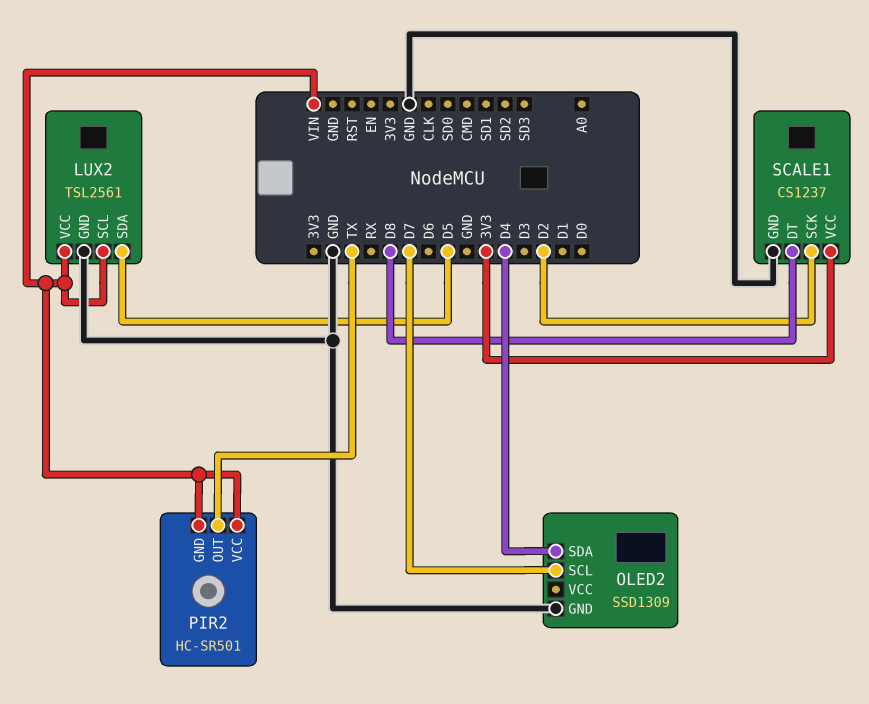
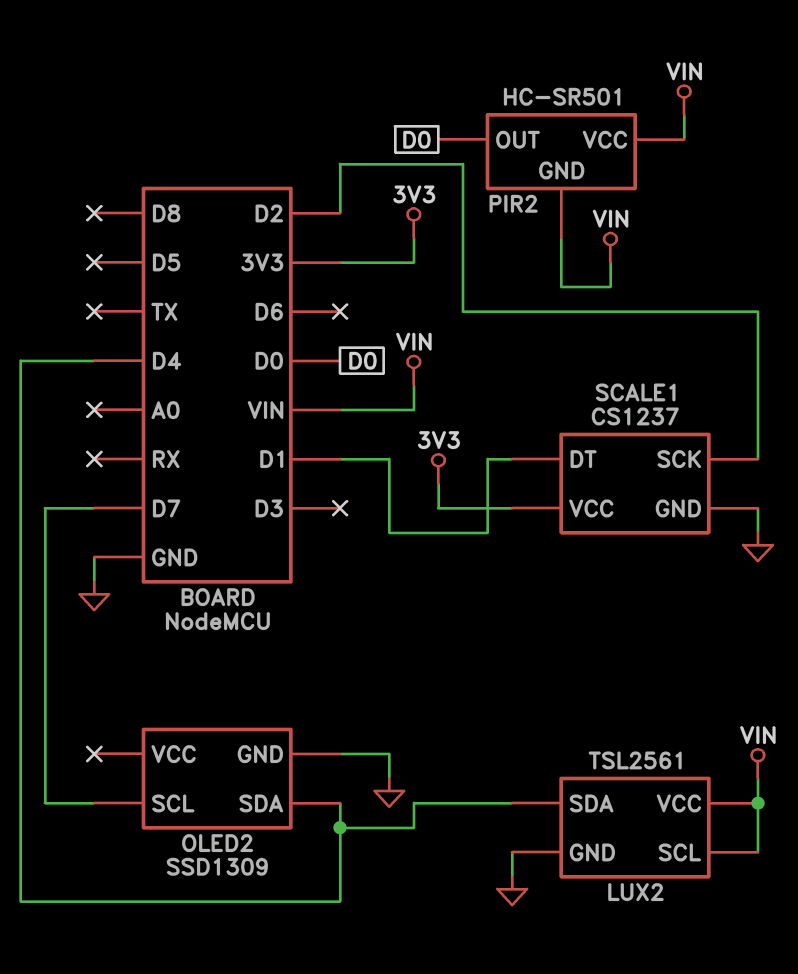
LUX2 pin SDA: D5 -> D4
PIR2 pin OUT: TX -> D0
SCALE1 pin DT: D8 -> D1

